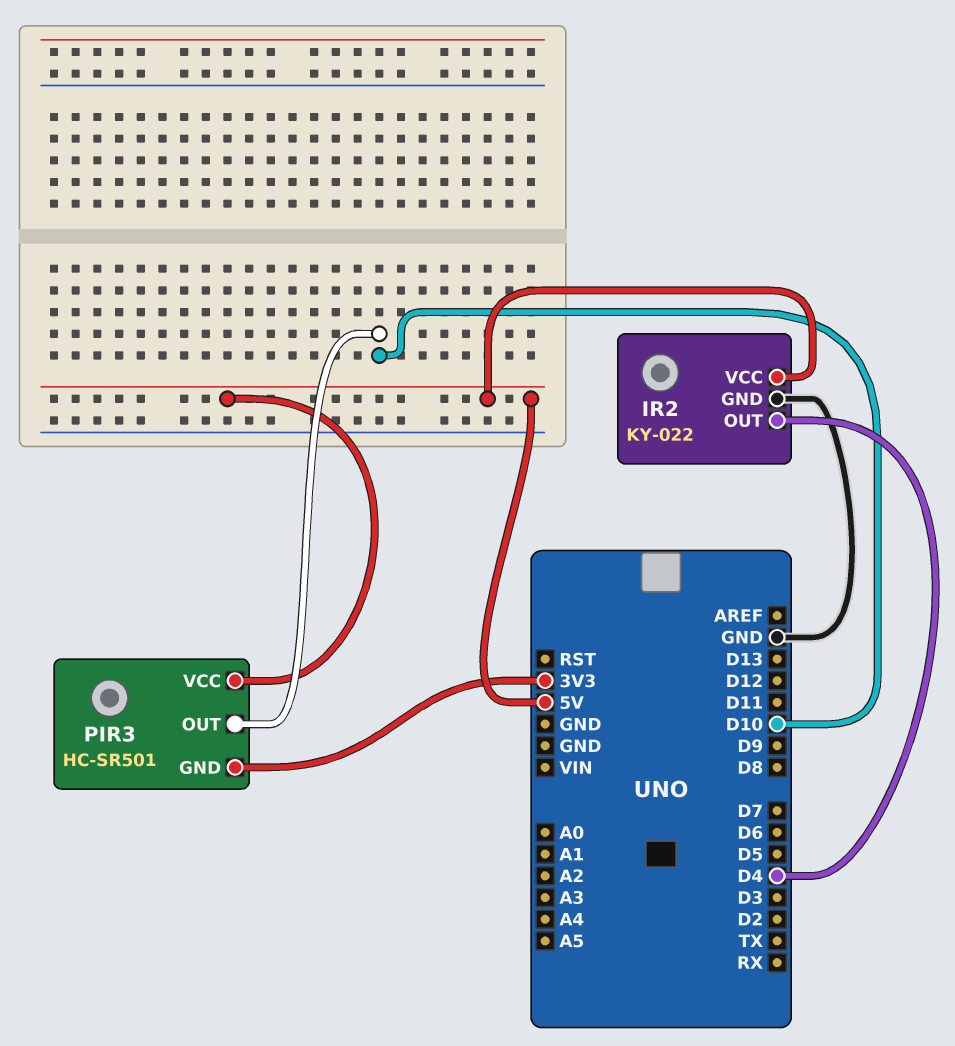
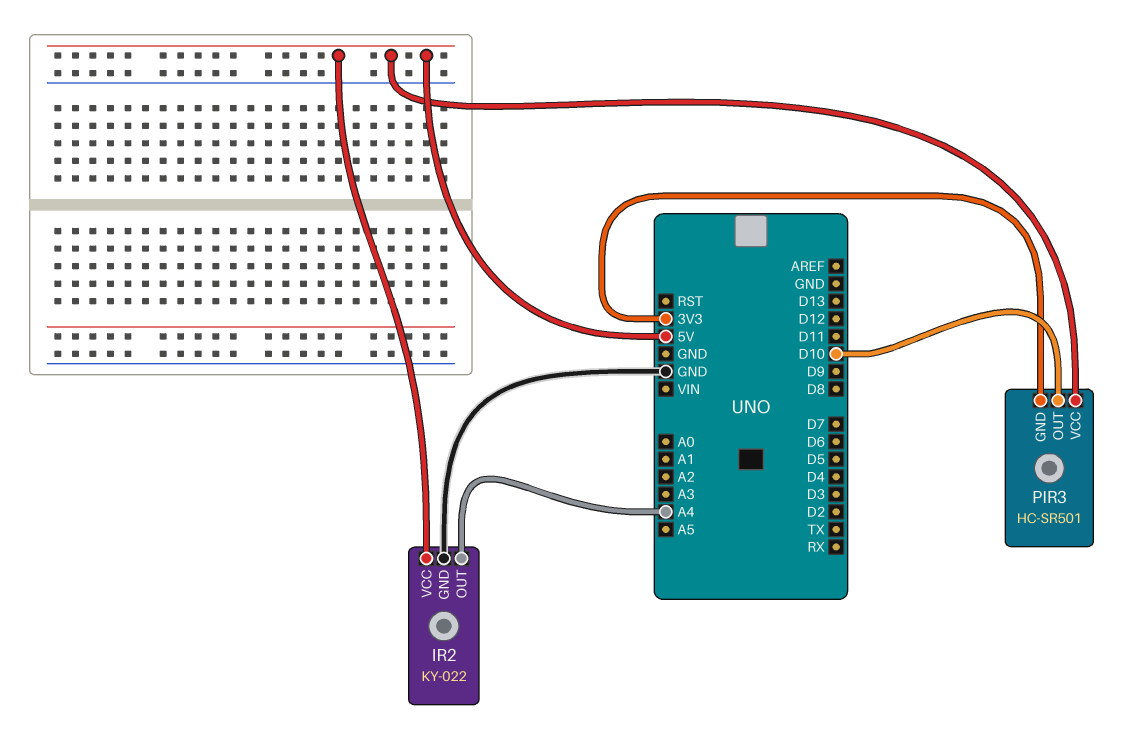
IR2 pin OUT: D4 -> A4

